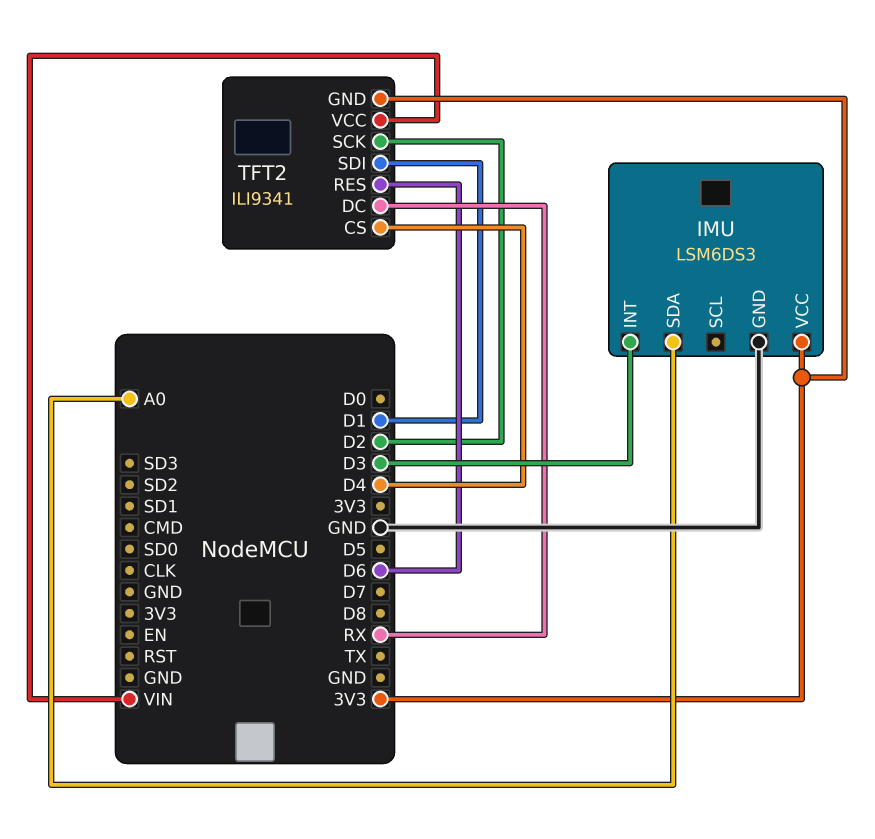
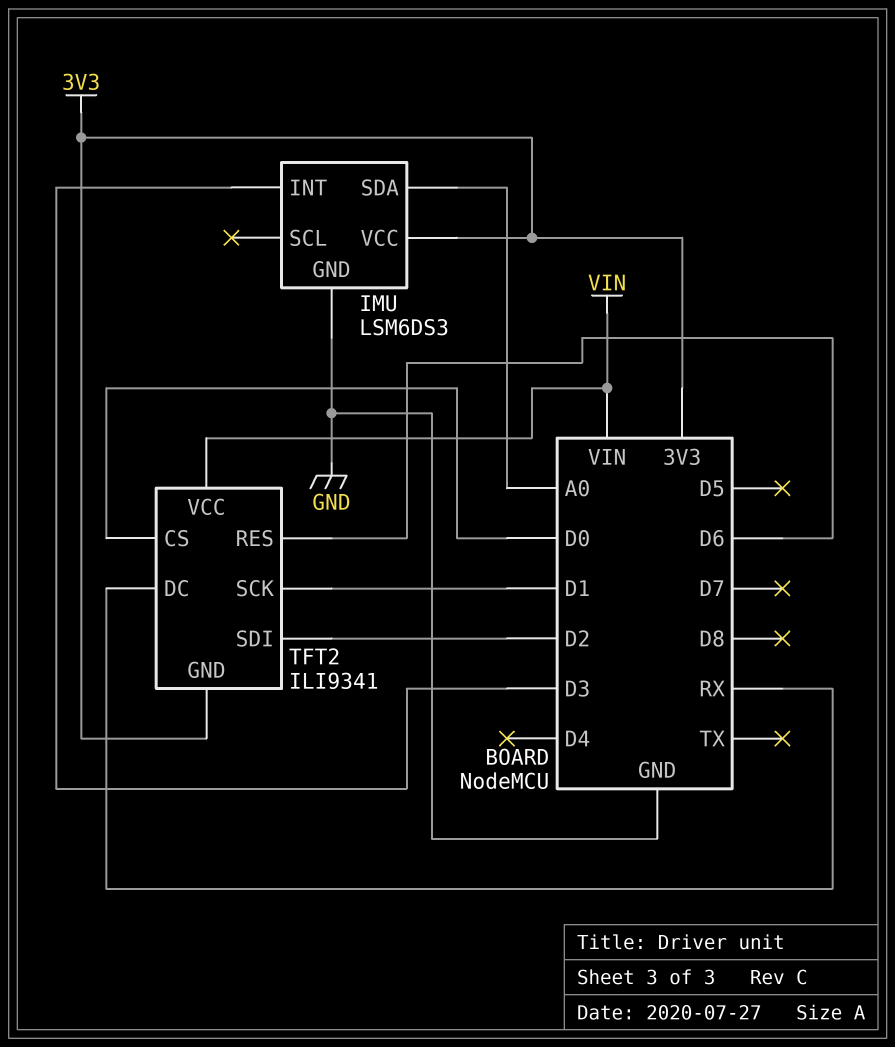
TFT2 pin CS: D4 -> D0
TFT2 pin SCK: D2 -> D1
TFT2 pin SDI: D1 -> D2

